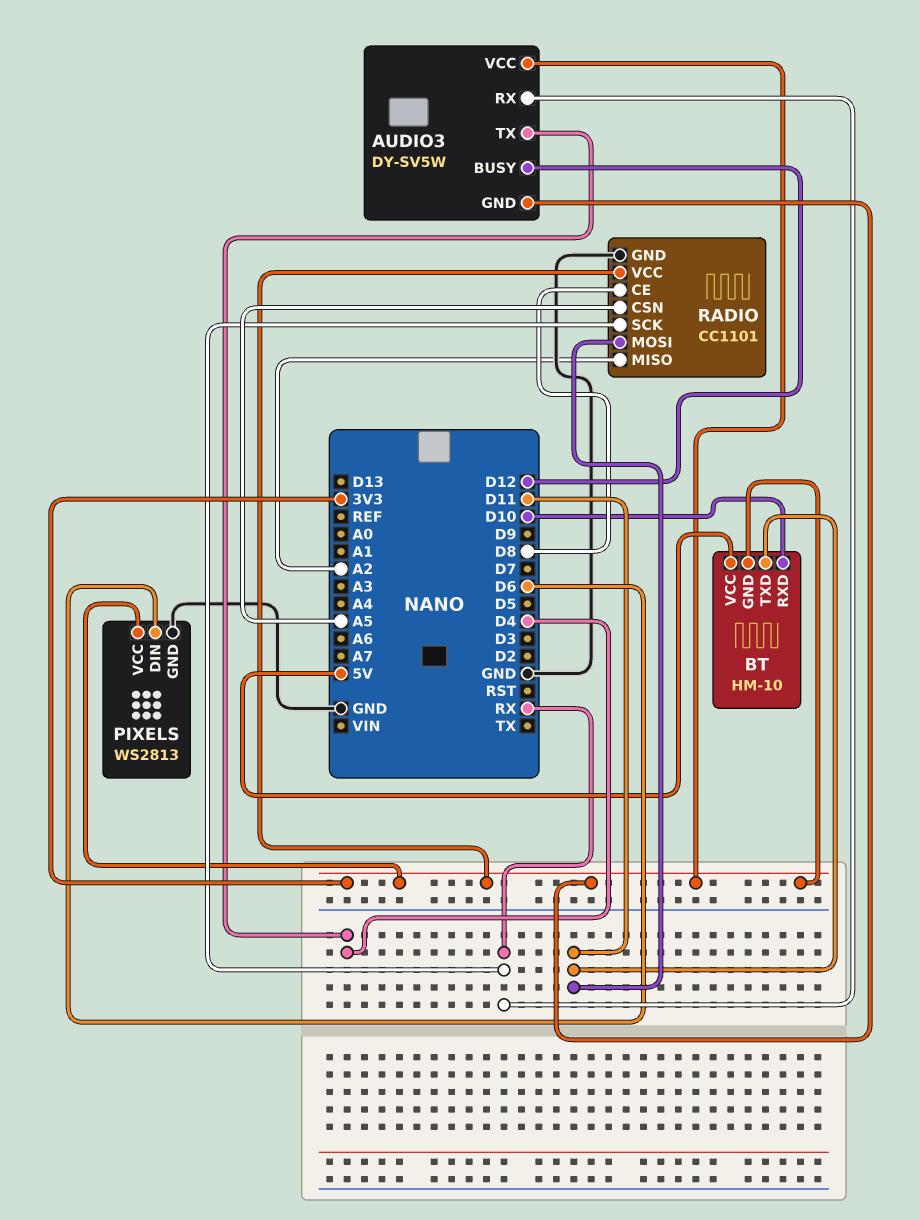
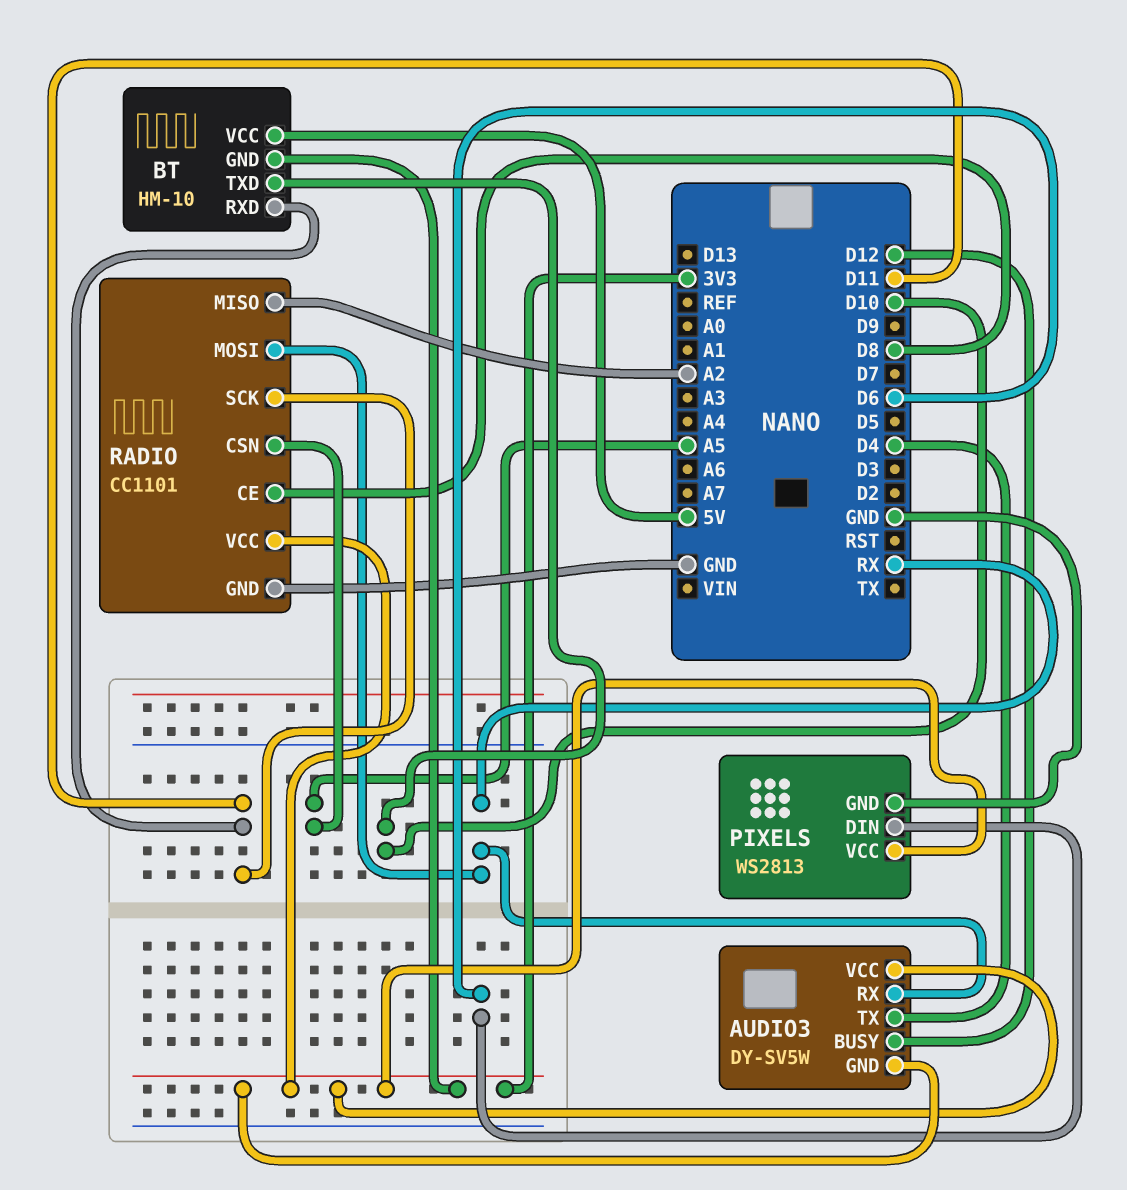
BT pin RXD: D10 -> D11
BT pin TXD: D11 -> D10
RADIO pin MOSI: D11 -> RX
RADIO pin SCK: RX -> D11

